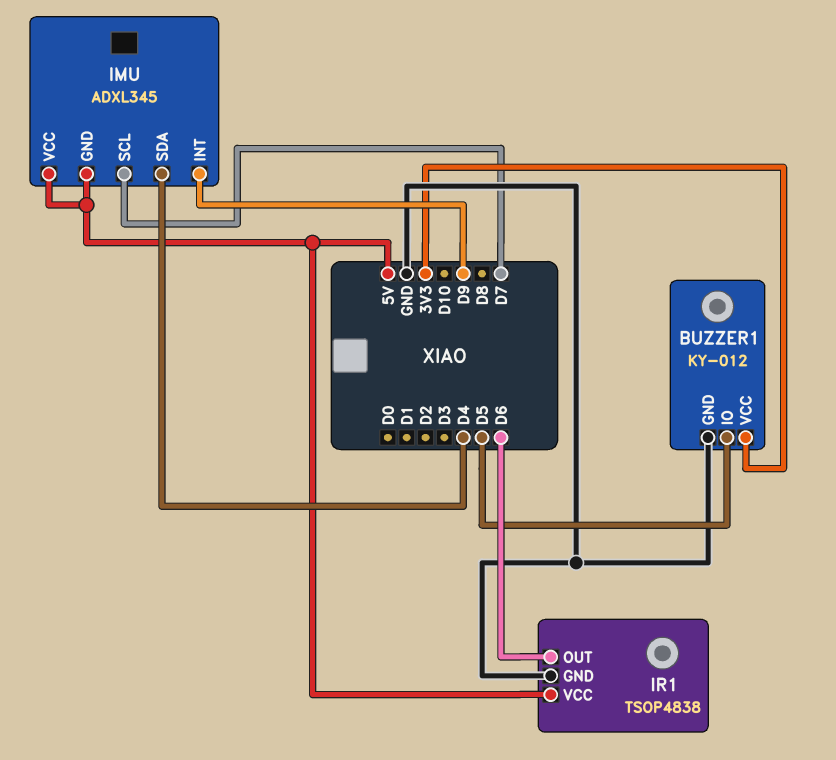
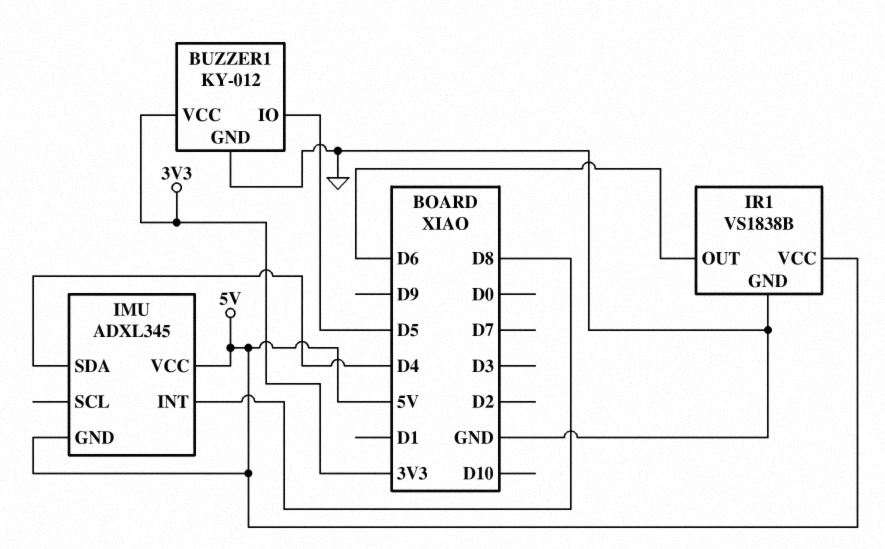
IMU pin INT: D9 -> D8
IMU pin SCL: D7 -> none
IR1: TSOP4838 -> VS1838B

